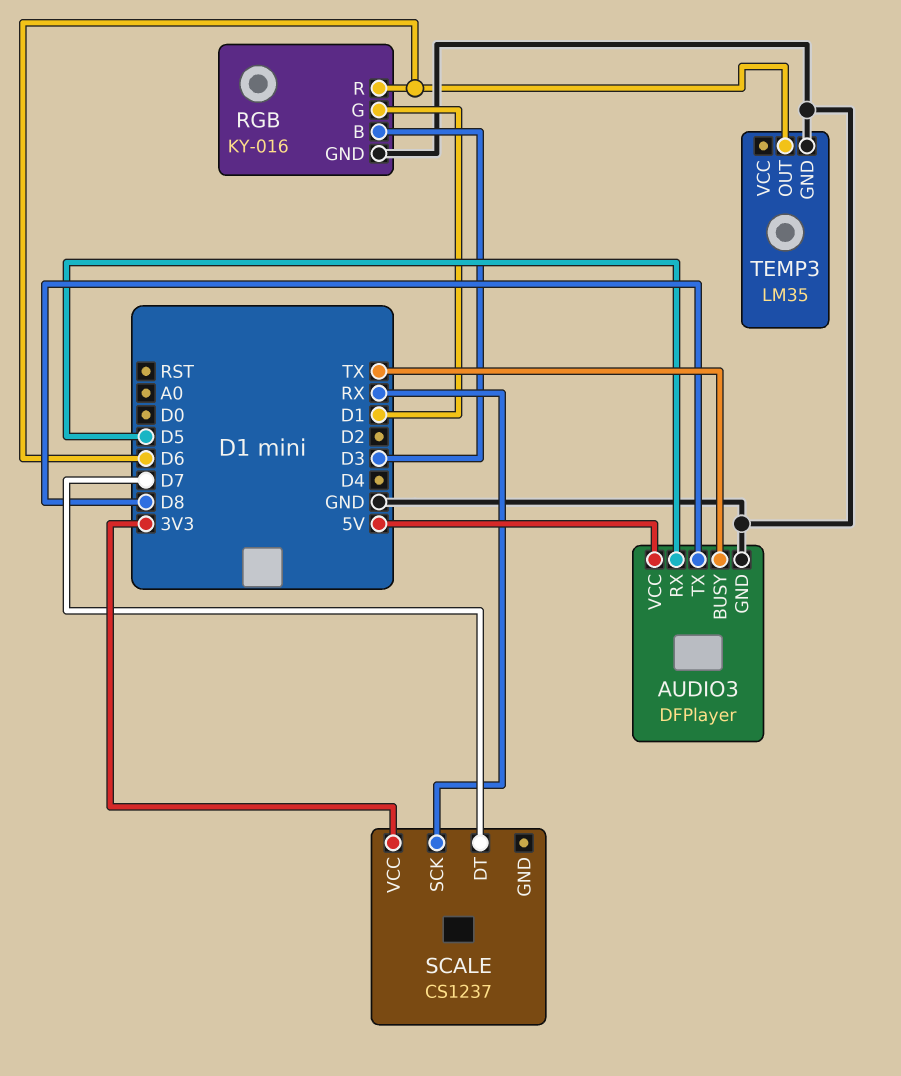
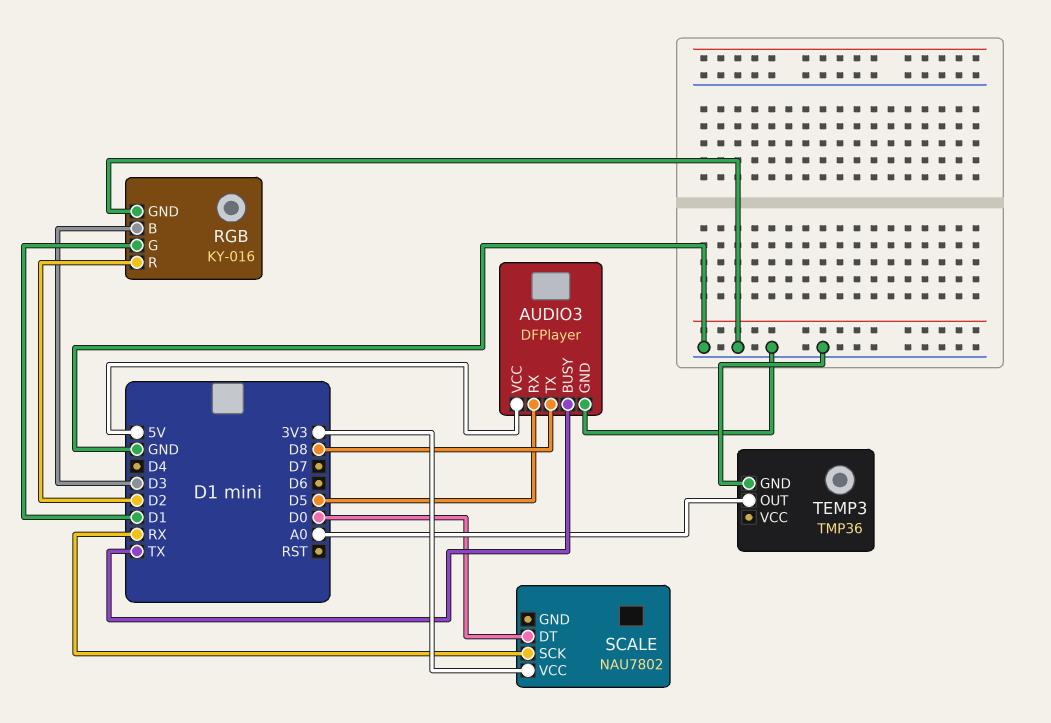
RGB pin R: D6 -> D2
SCALE: CS1237 -> NAU7802
SCALE pin DT: D7 -> D0
TEMP3: LM35 -> TMP36
TEMP3 pin OUT: D6 -> A0

